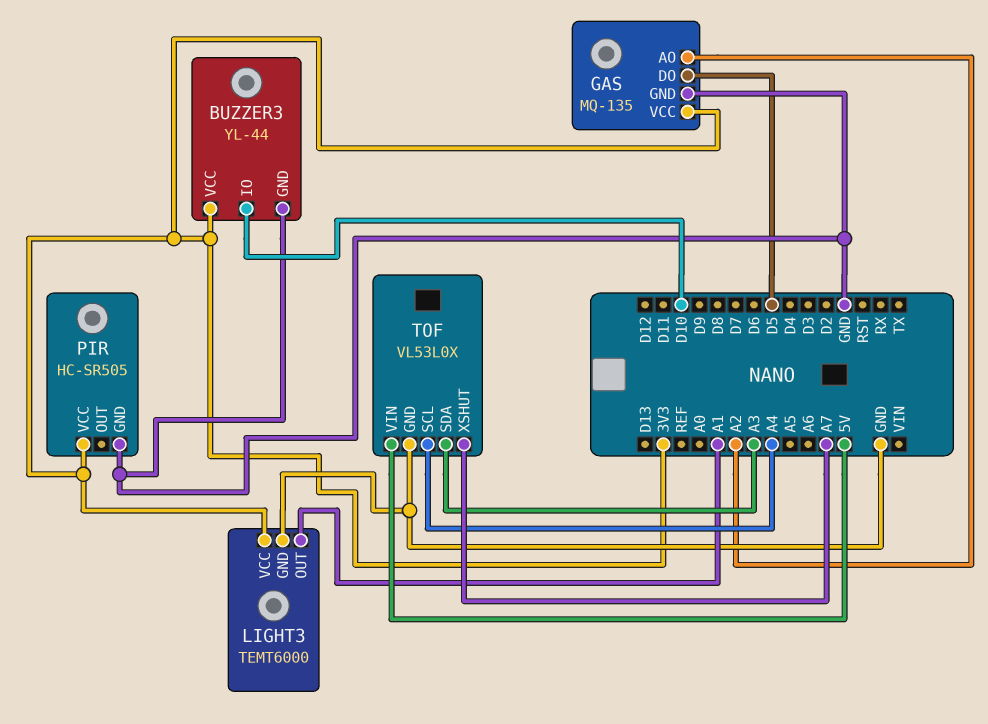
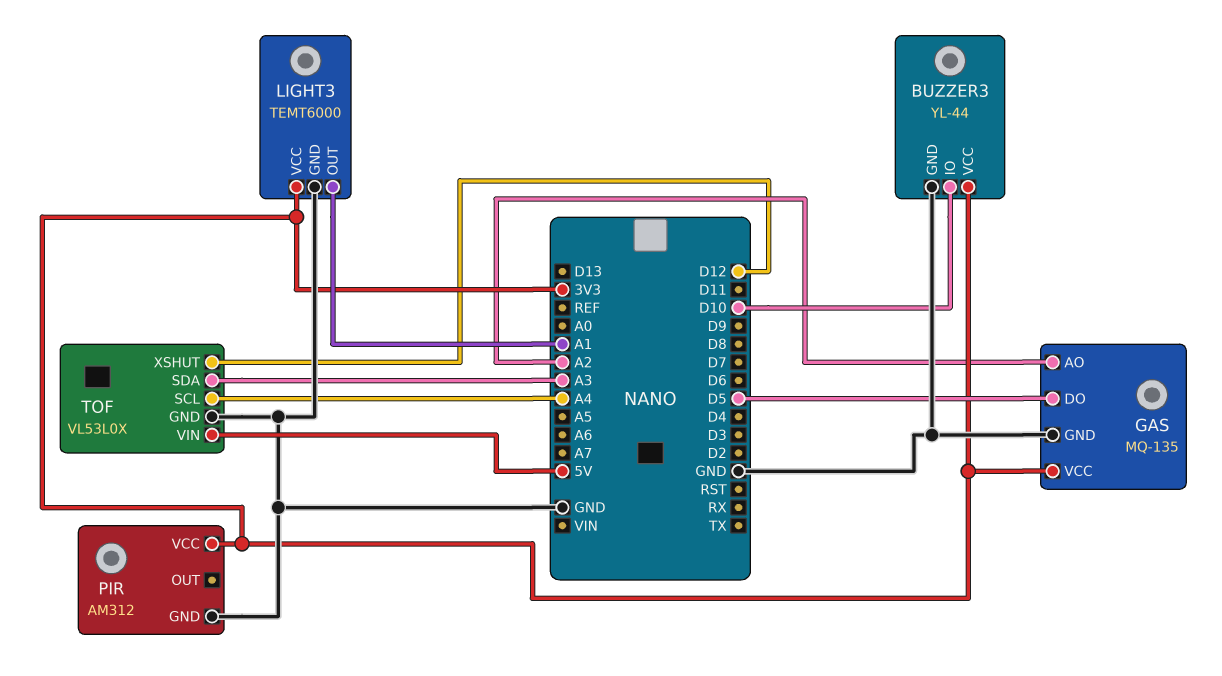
PIR: HC-SR505 -> AM312
TOF pin XSHUT: A7 -> D12

